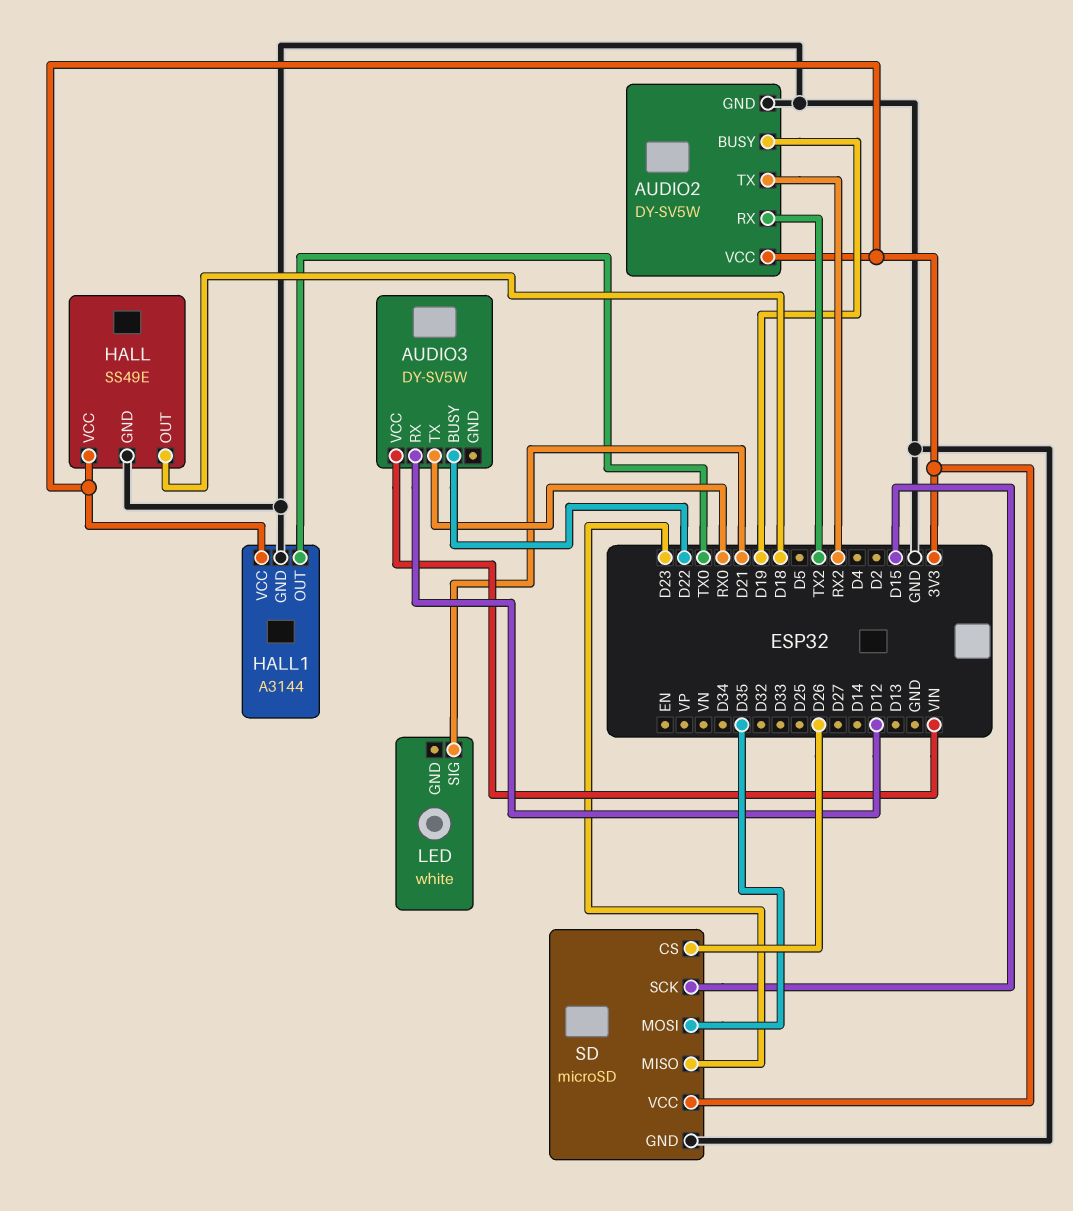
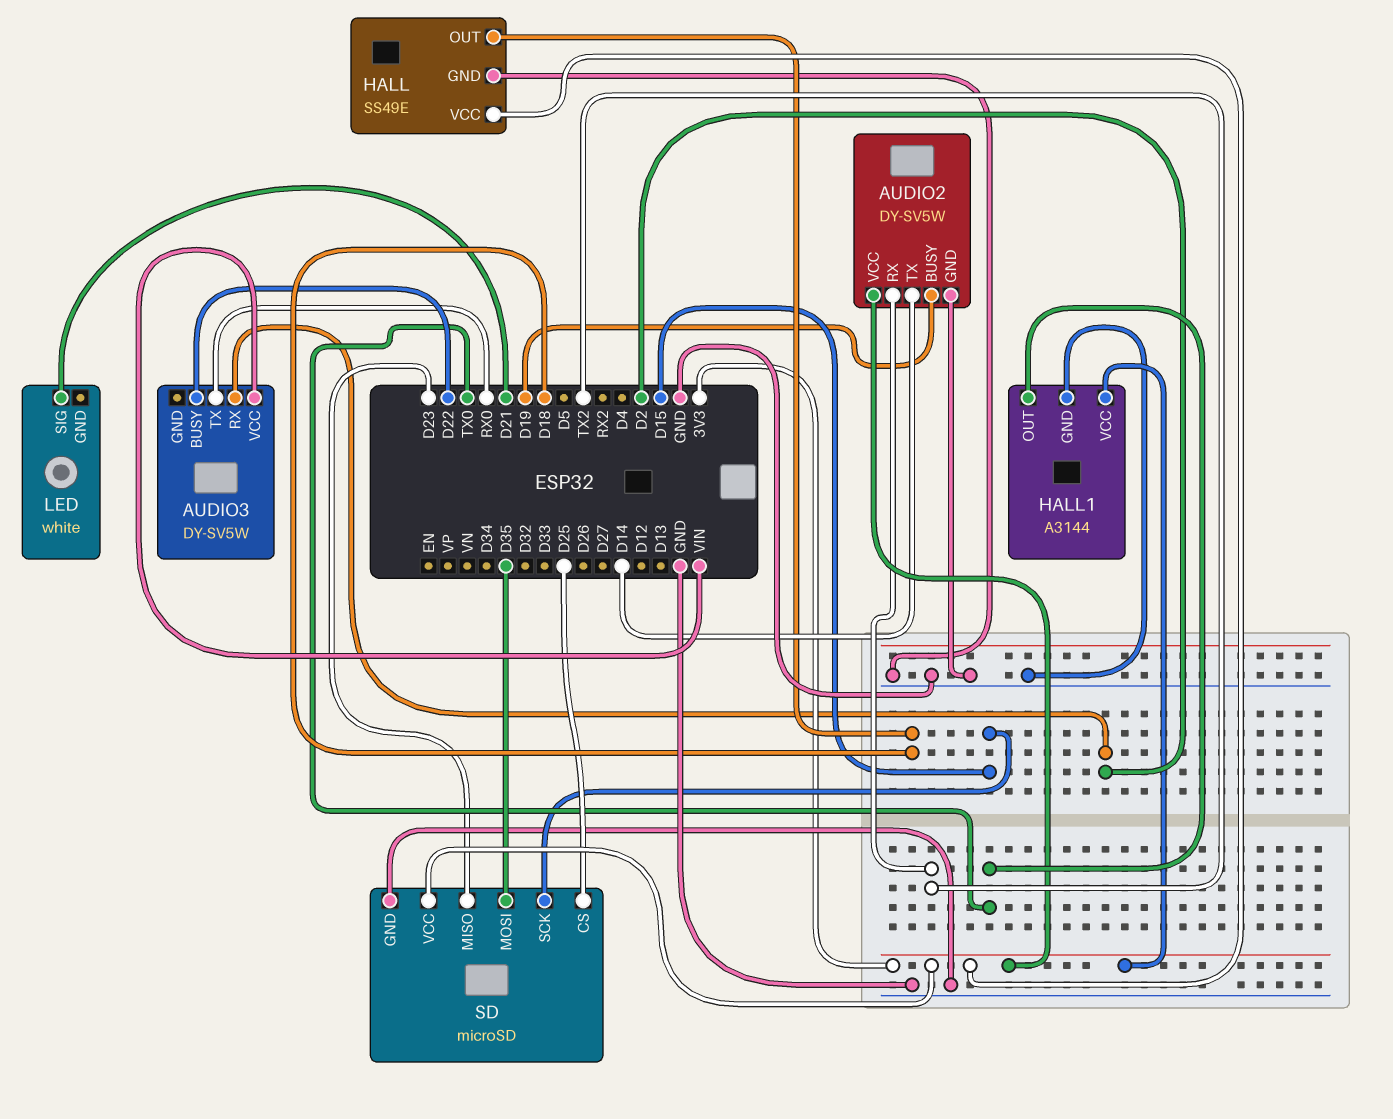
AUDIO2 pin TX: RX2 -> D14
AUDIO3 pin RX: D12 -> D2
SD pin CS: D26 -> D25

